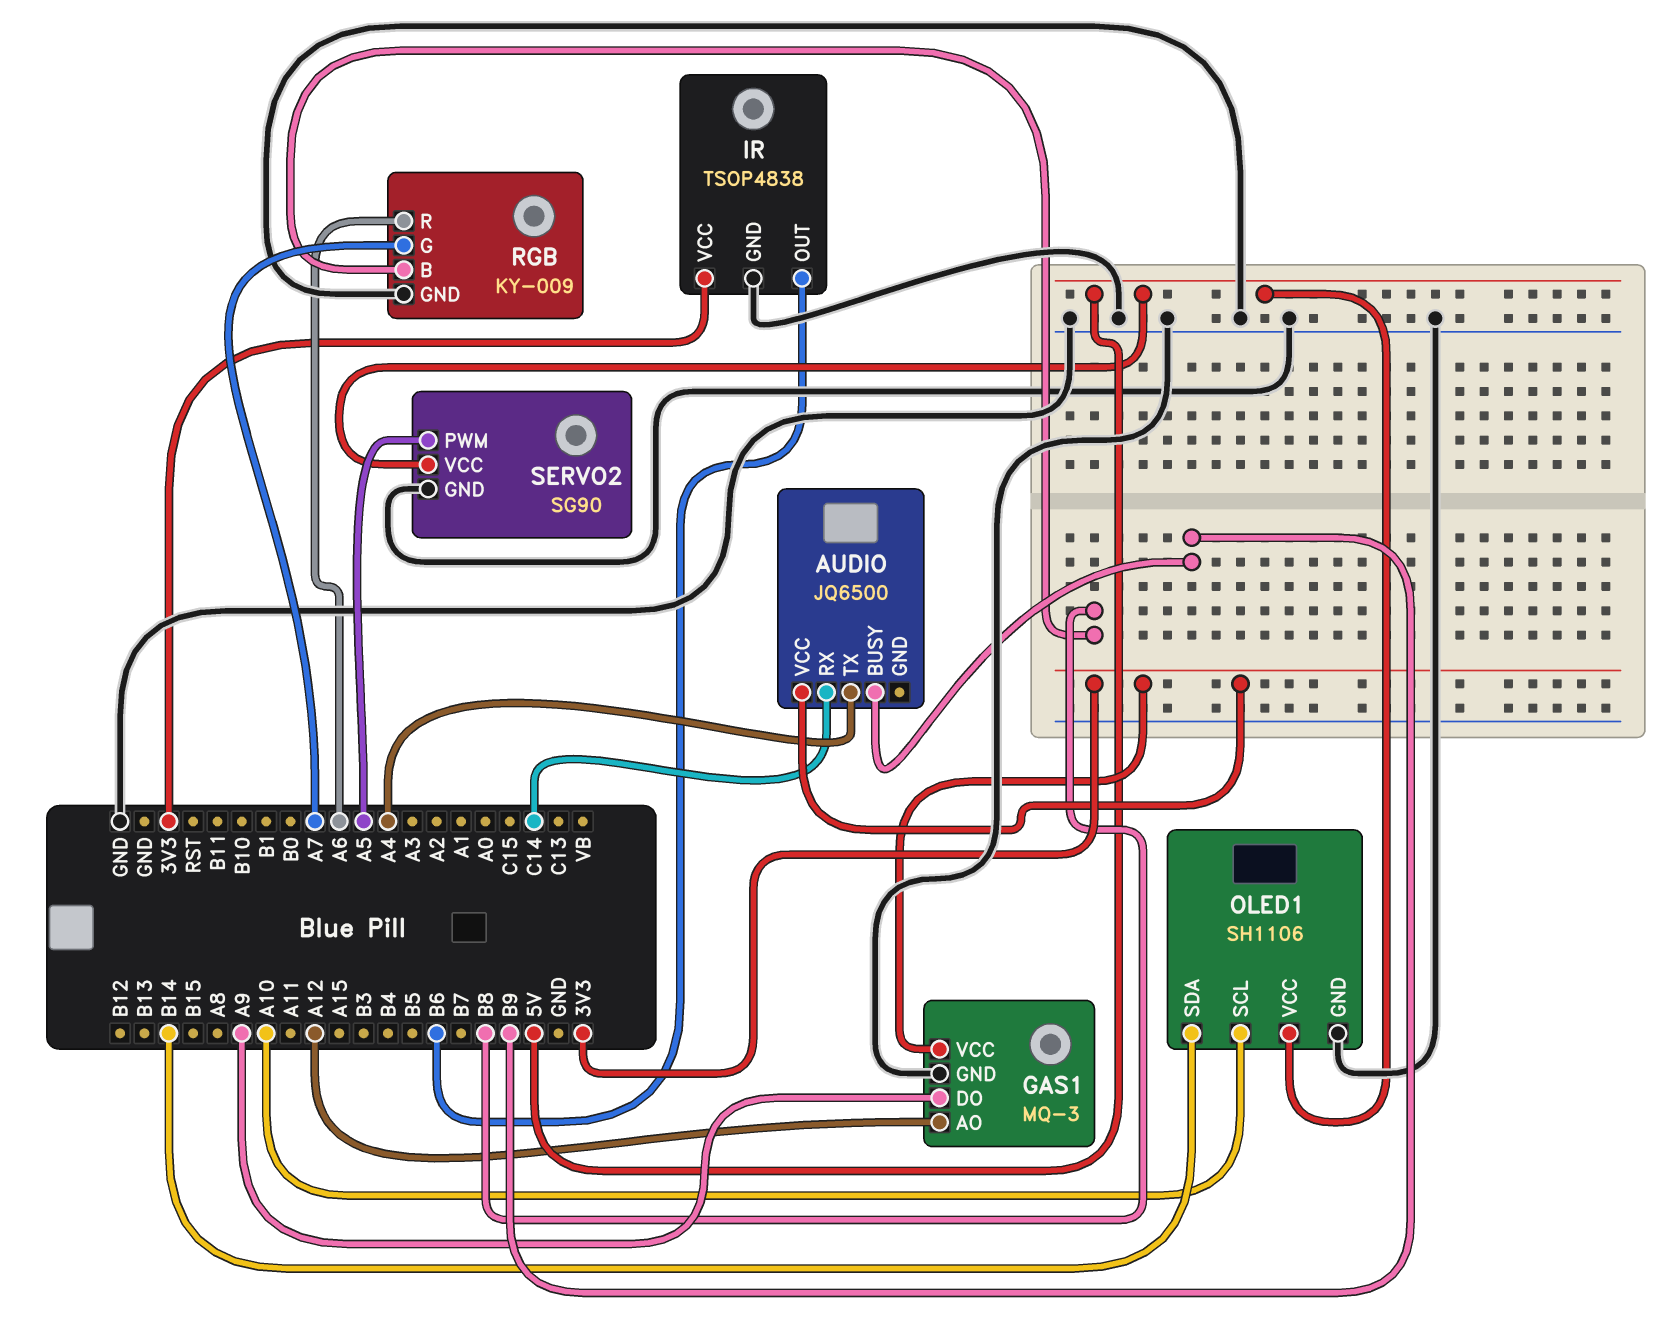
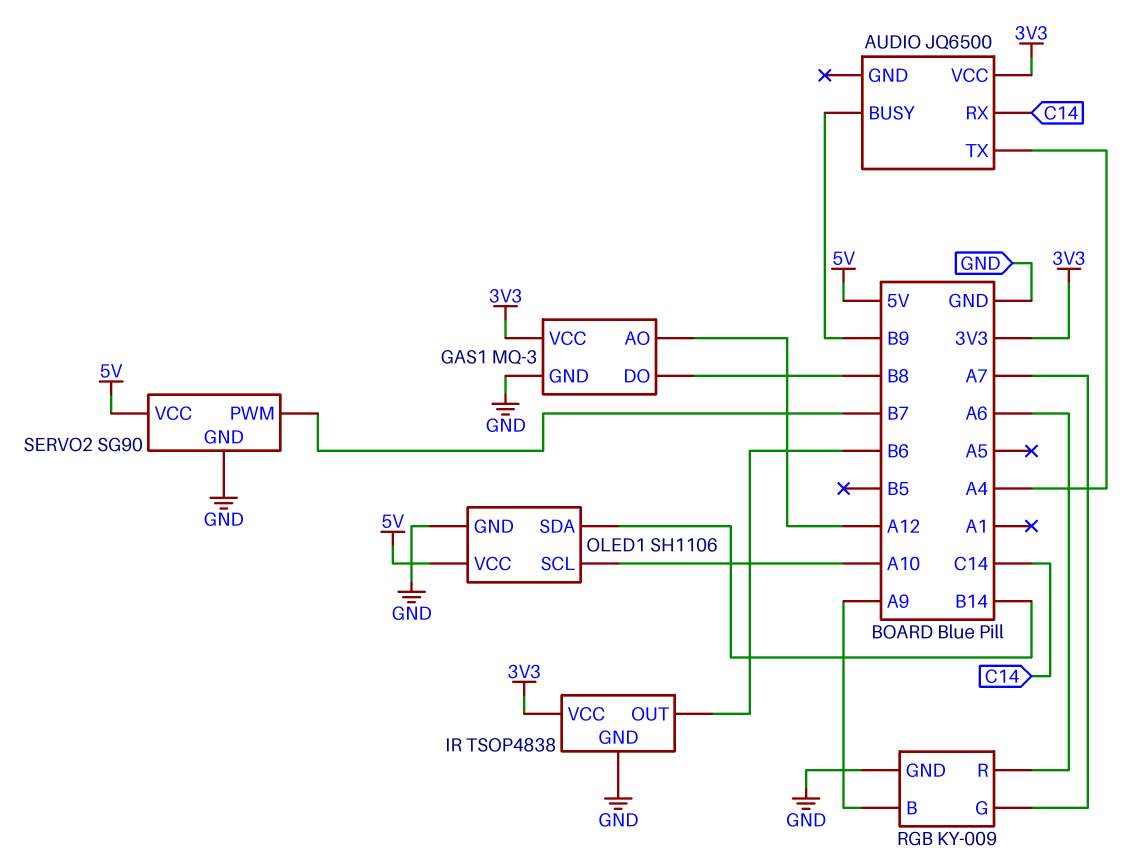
GAS1 pin DO: A9 -> B8
RGB pin B: B8 -> A9
SERVO2 pin PWM: A5 -> B7

